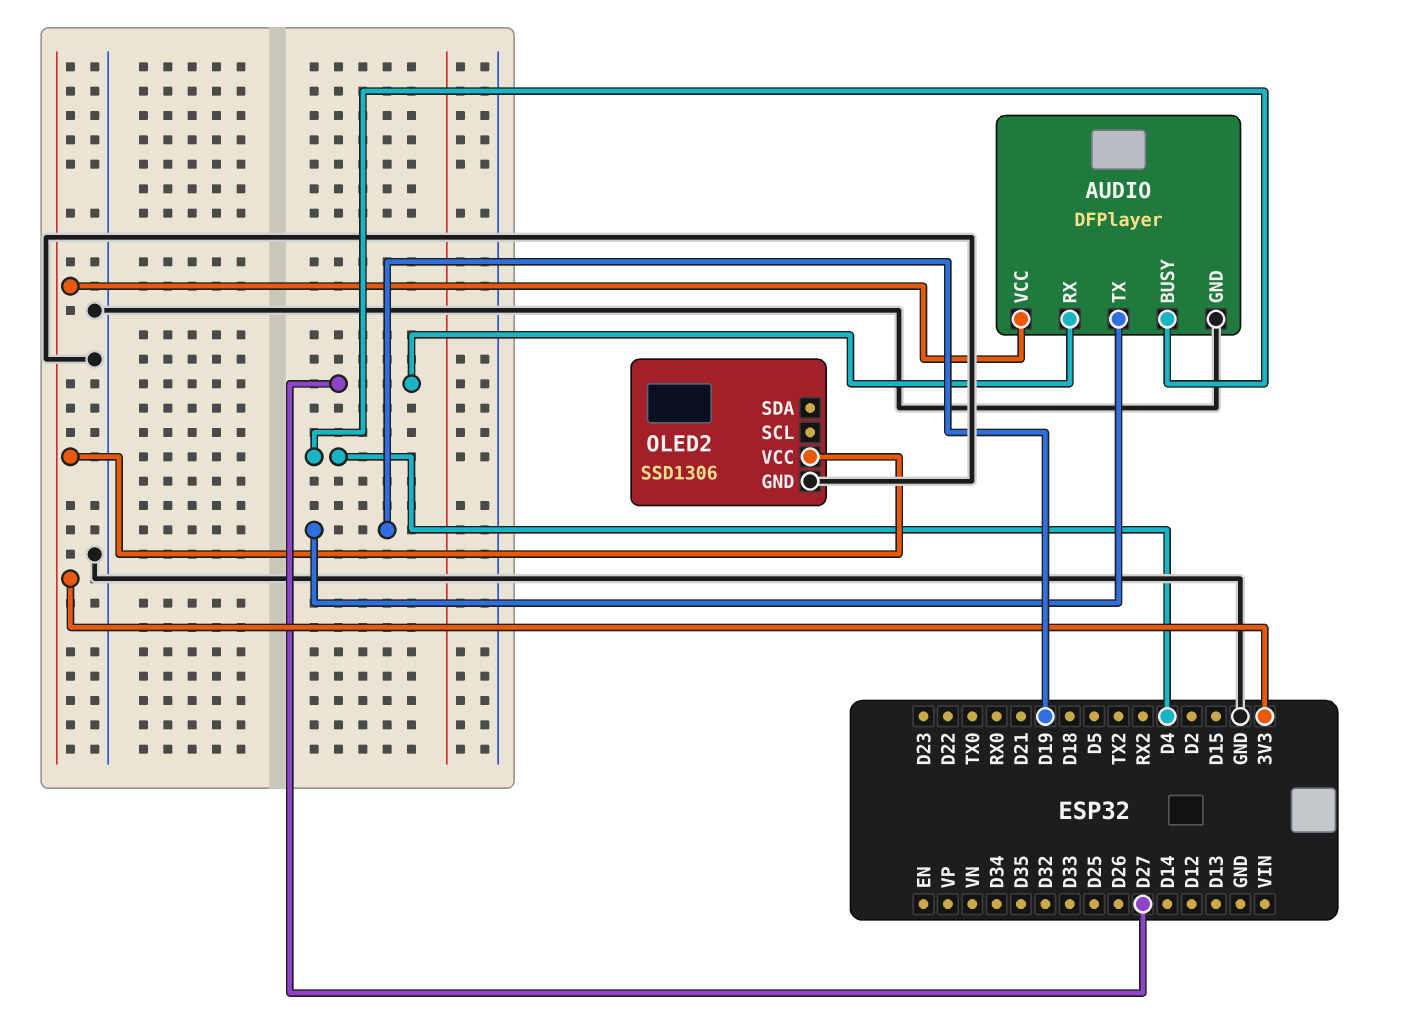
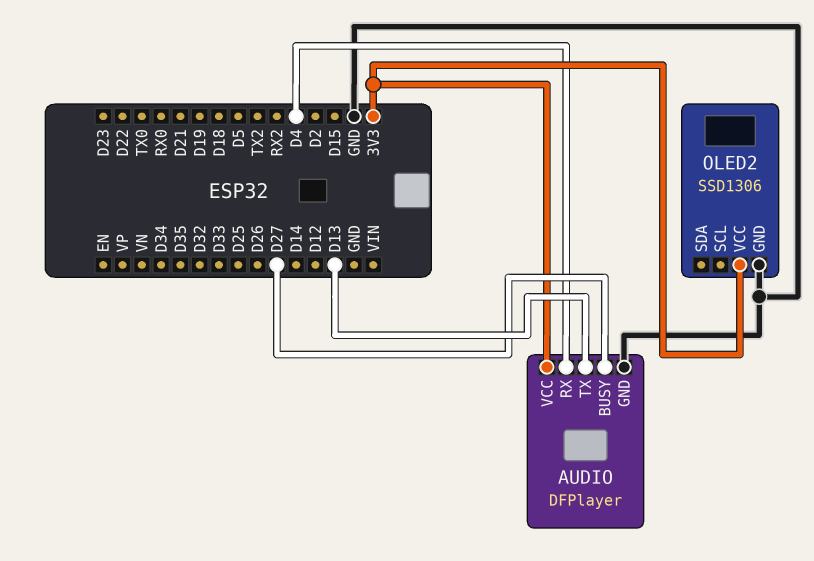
AUDIO pin BUSY: D4 -> D27
AUDIO pin RX: D27 -> D4
AUDIO pin TX: D19 -> D13

